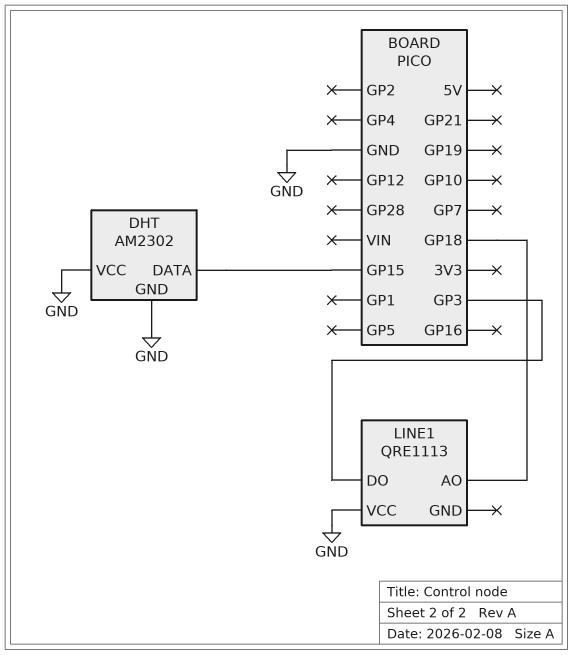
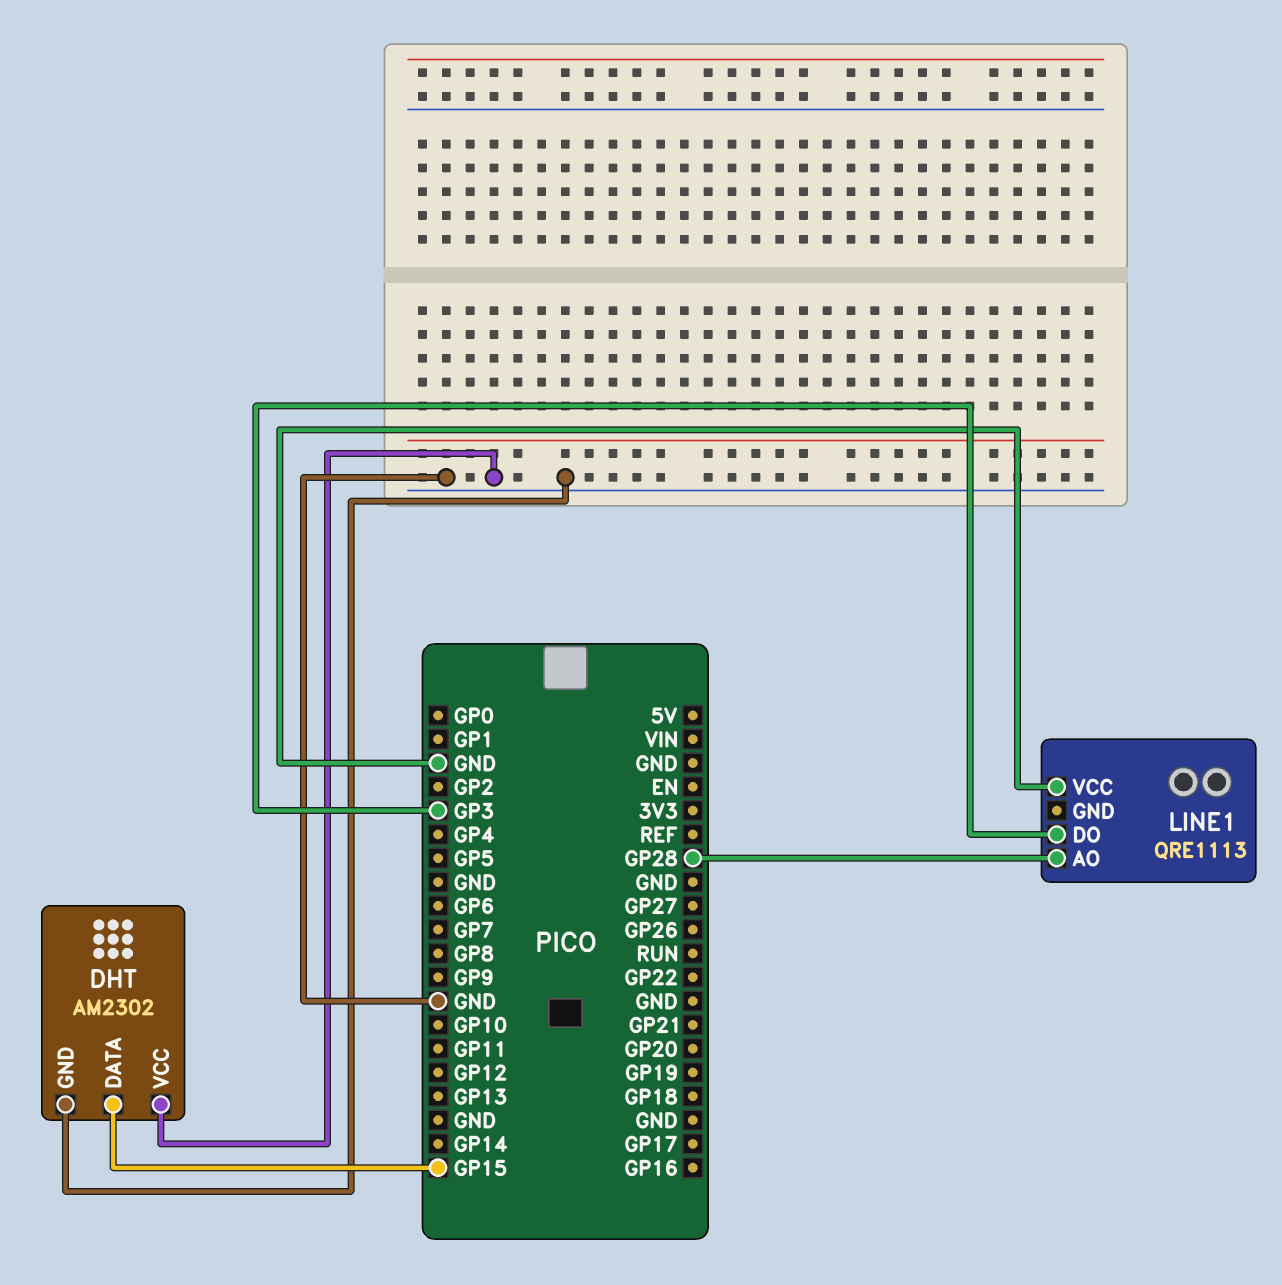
LINE1 pin AO: GP18 -> GP28

